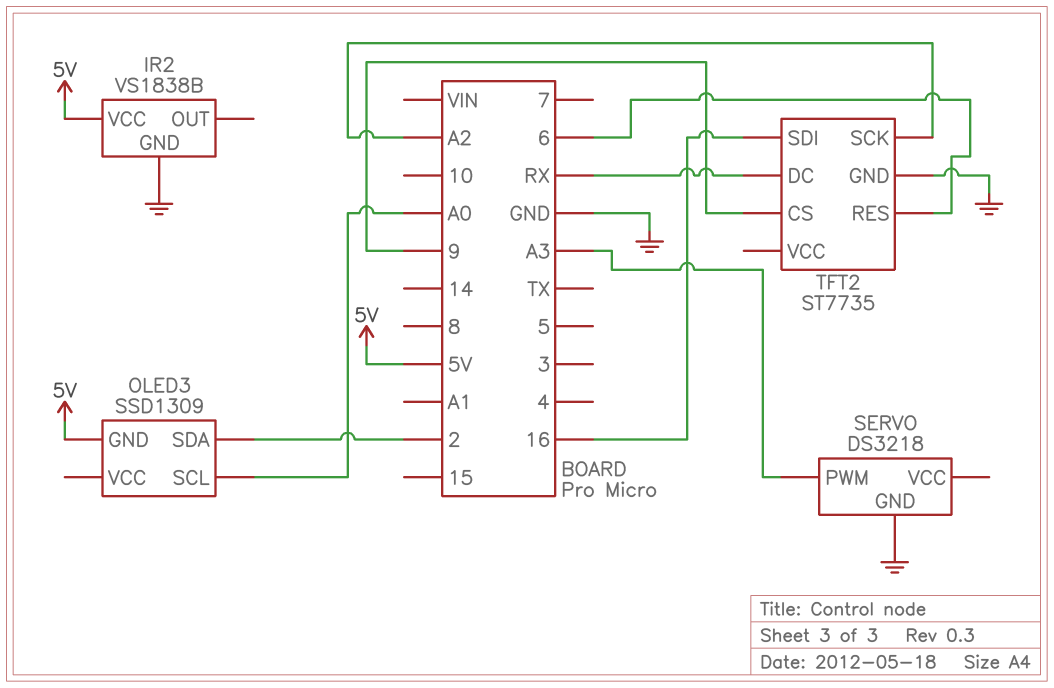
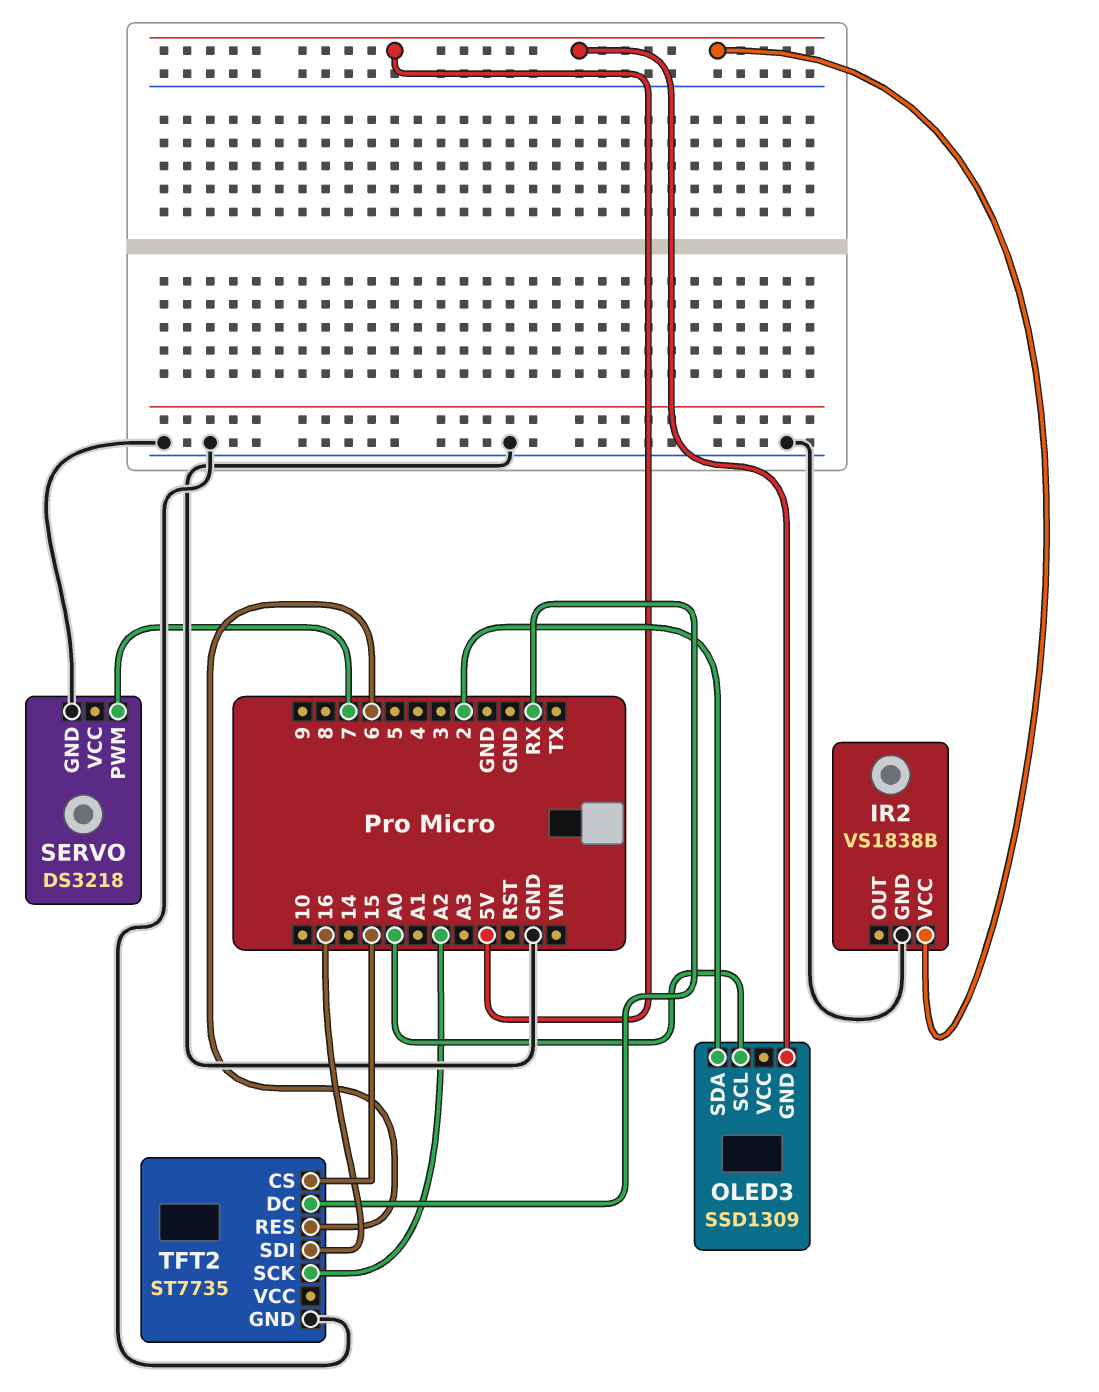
SERVO pin PWM: A3 -> 7
TFT2 pin CS: 9 -> 15

